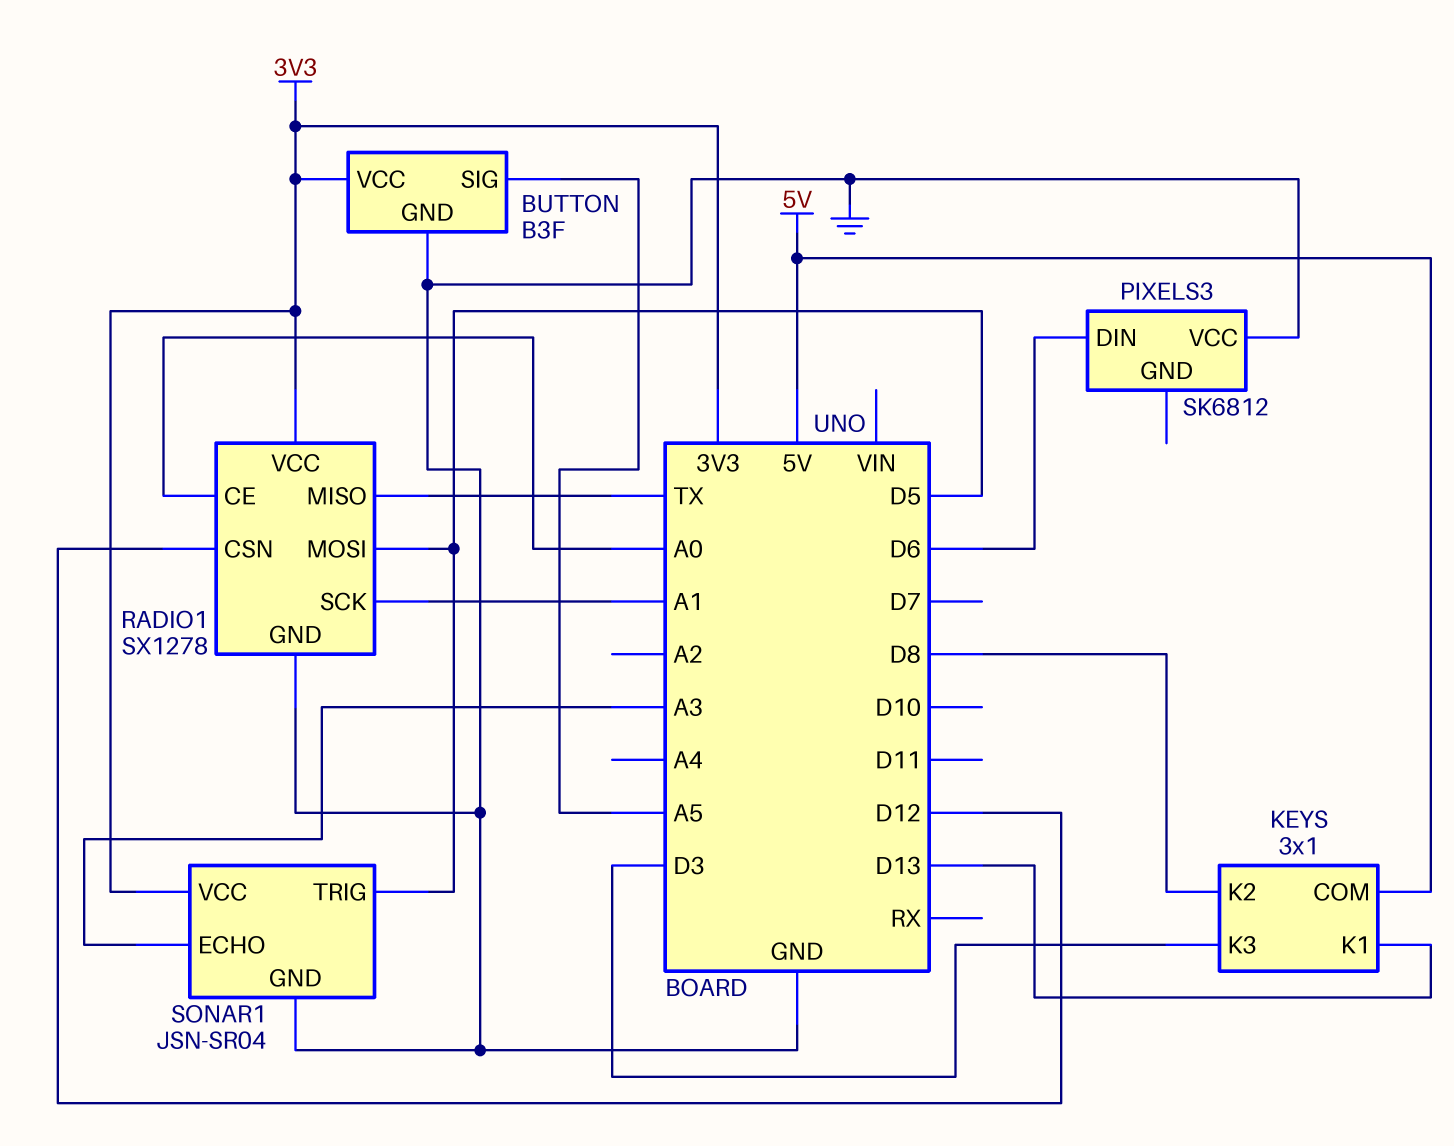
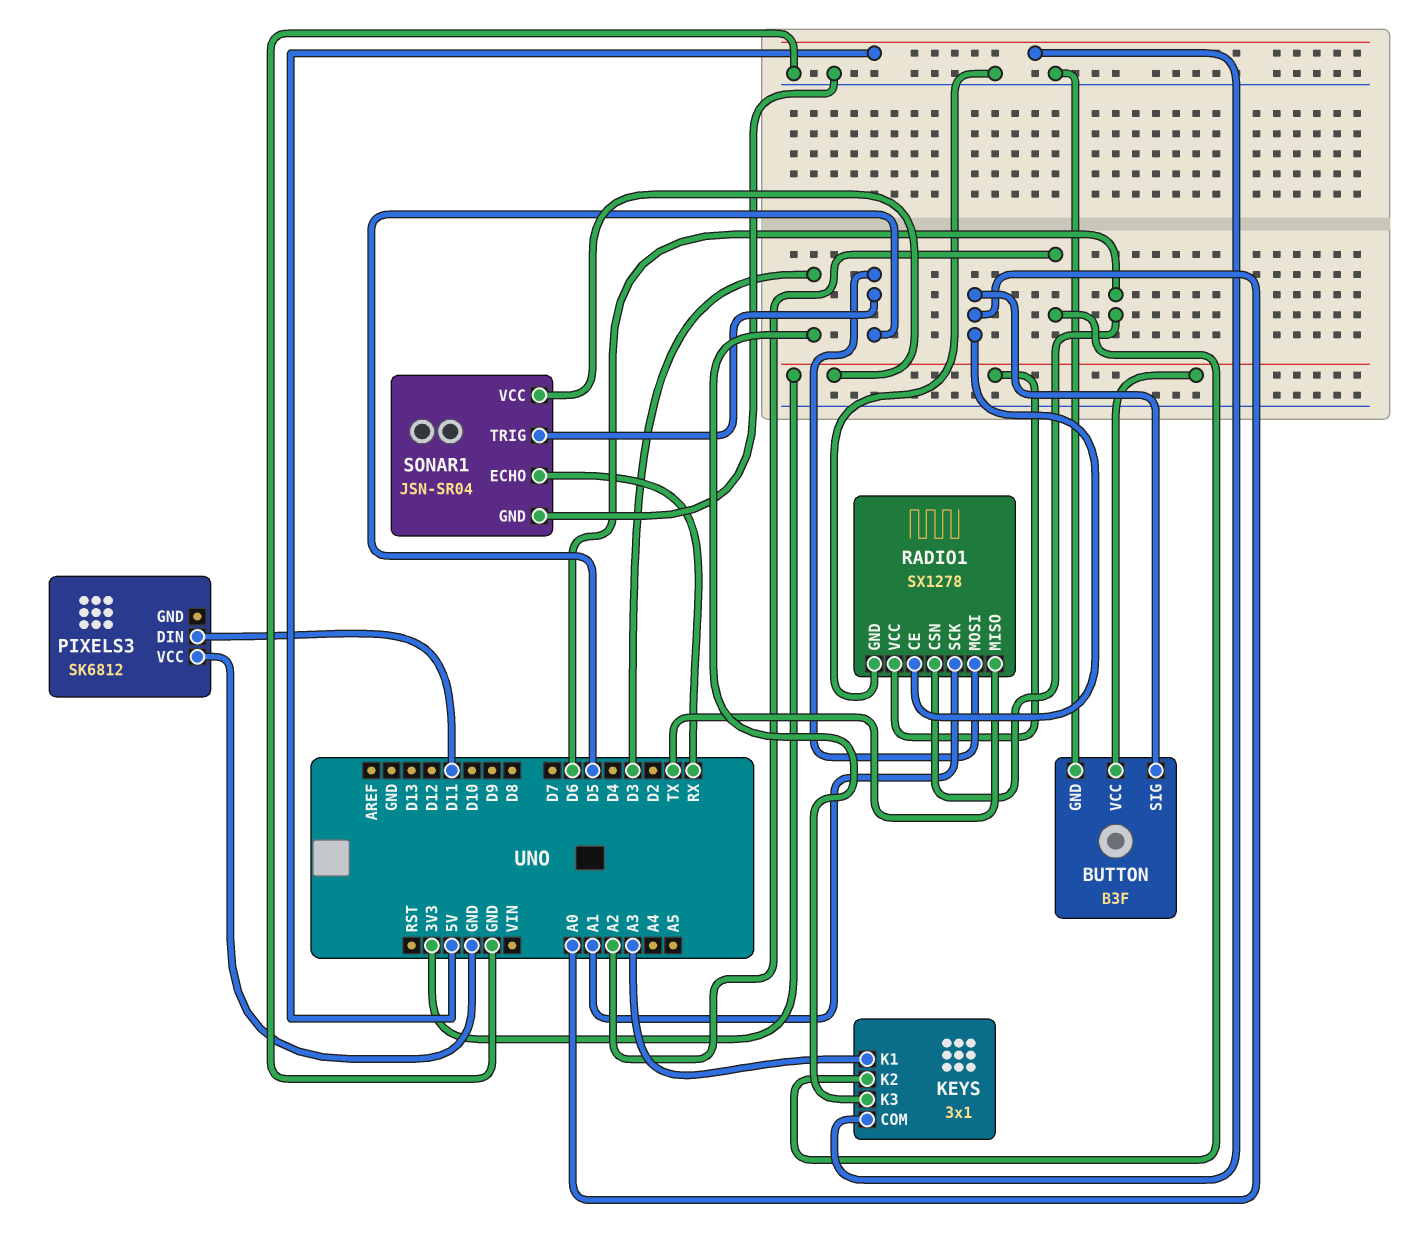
BUTTON pin SIG: A5 -> A0
KEYS pin K1: D13 -> A3
KEYS pin K2: D8 -> A2
PIXELS3 pin DIN: D6 -> D11
RADIO1 pin CSN: D12 -> D6
SONAR1 pin ECHO: A3 -> RX

